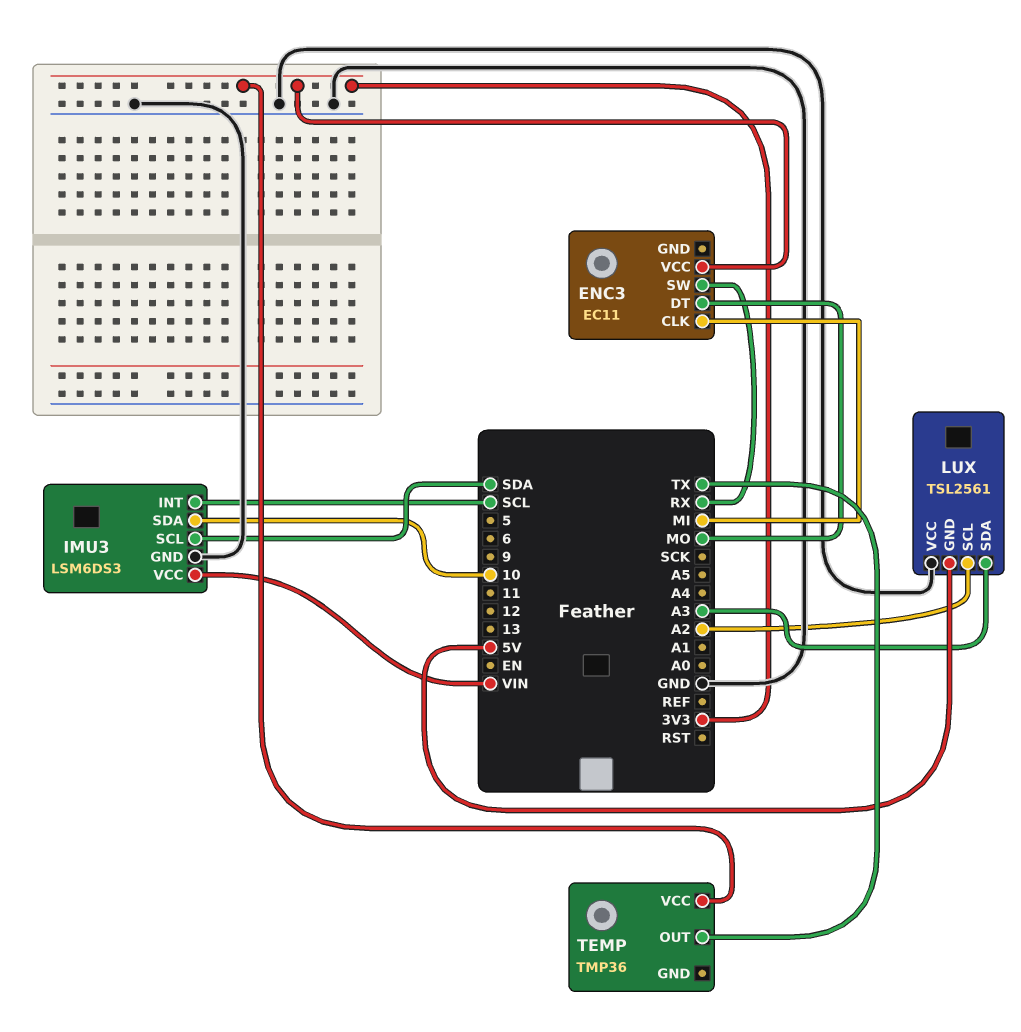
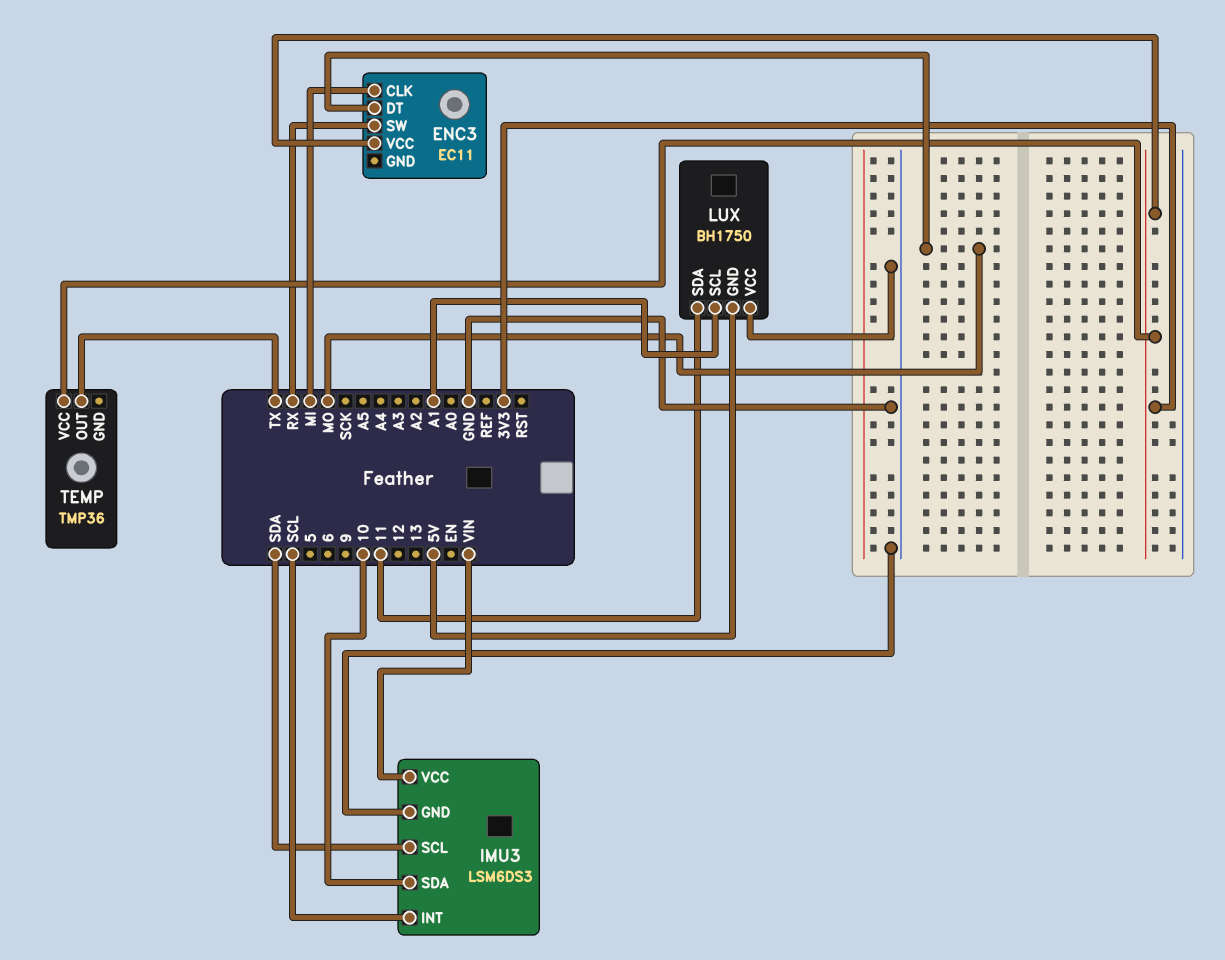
LUX: TSL2561 -> BH1750
LUX pin SCL: A2 -> A1
LUX pin SDA: A3 -> 11

